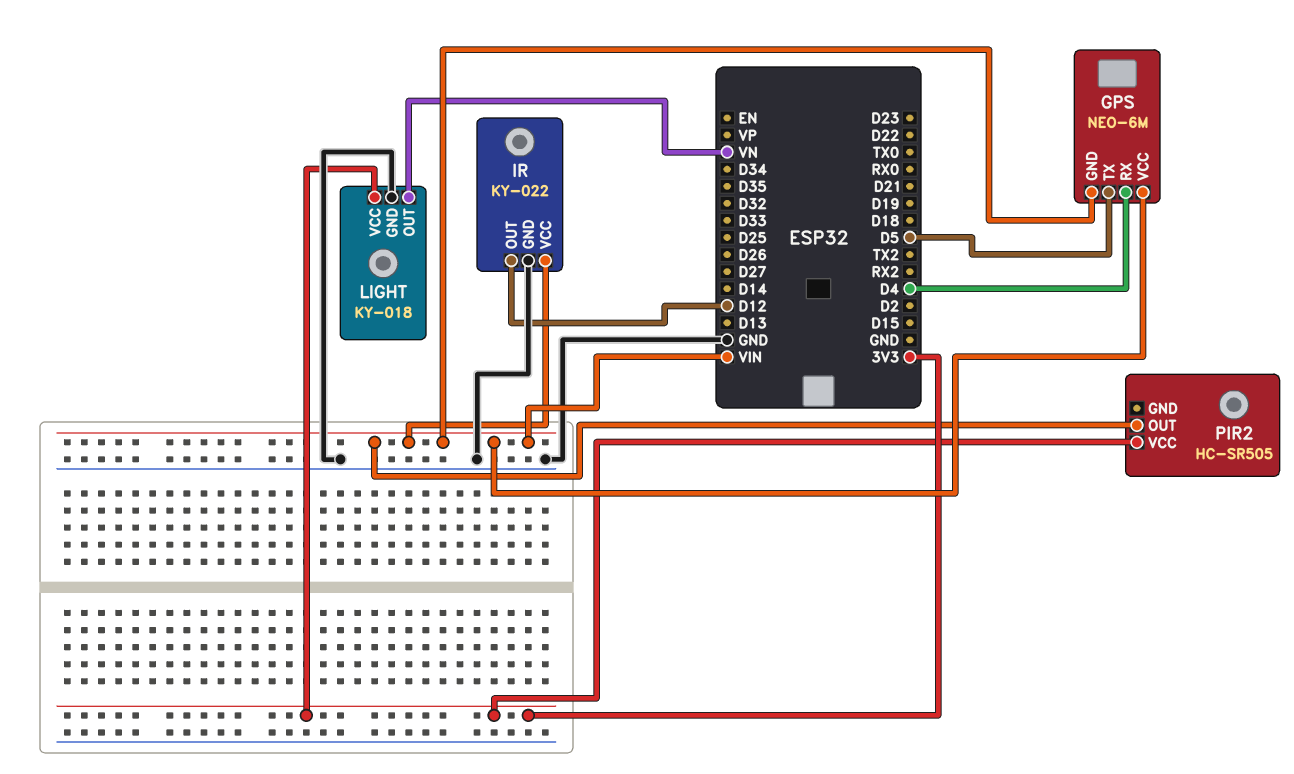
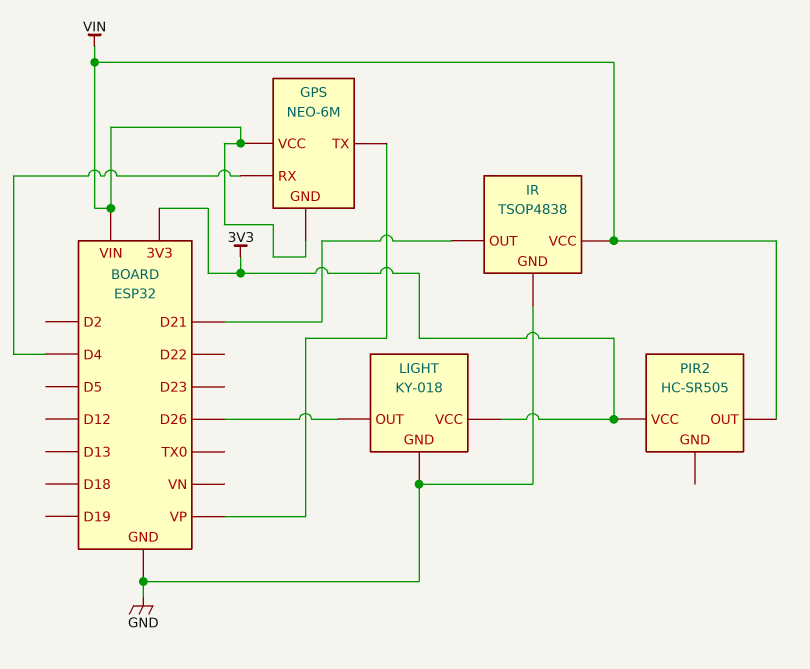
GPS pin TX: D5 -> VP
IR: KY-022 -> TSOP4838
IR pin OUT: D12 -> D21
LIGHT pin OUT: VN -> D26

